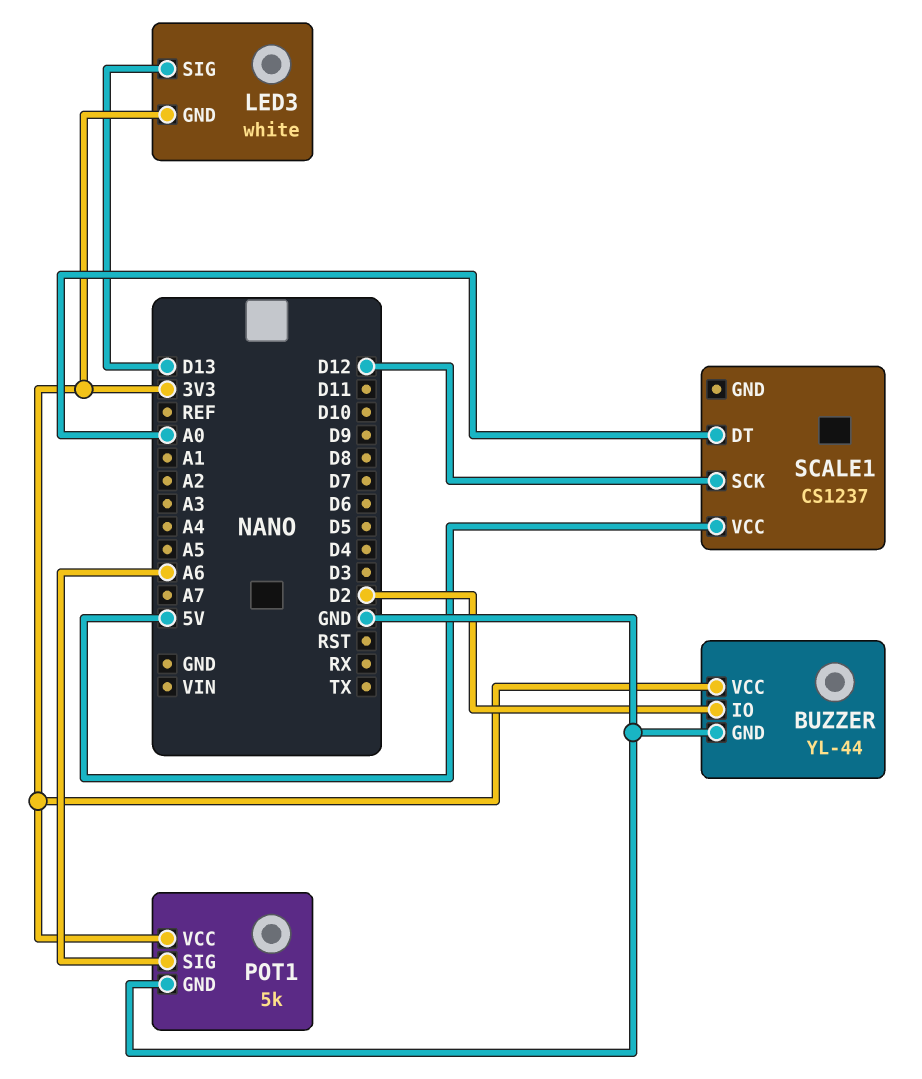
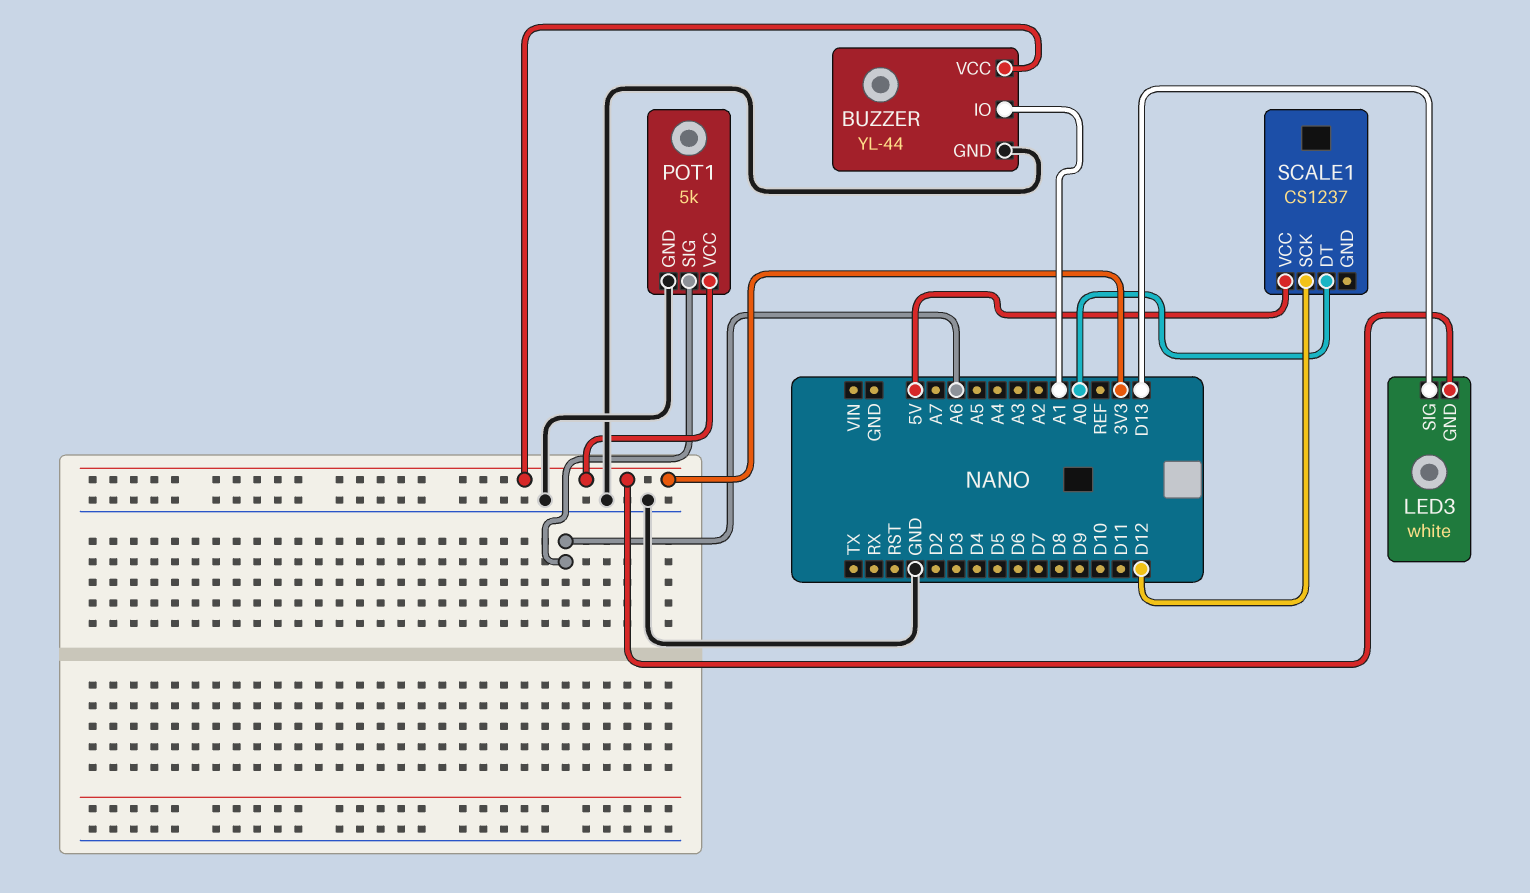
BUZZER pin IO: D2 -> A1

